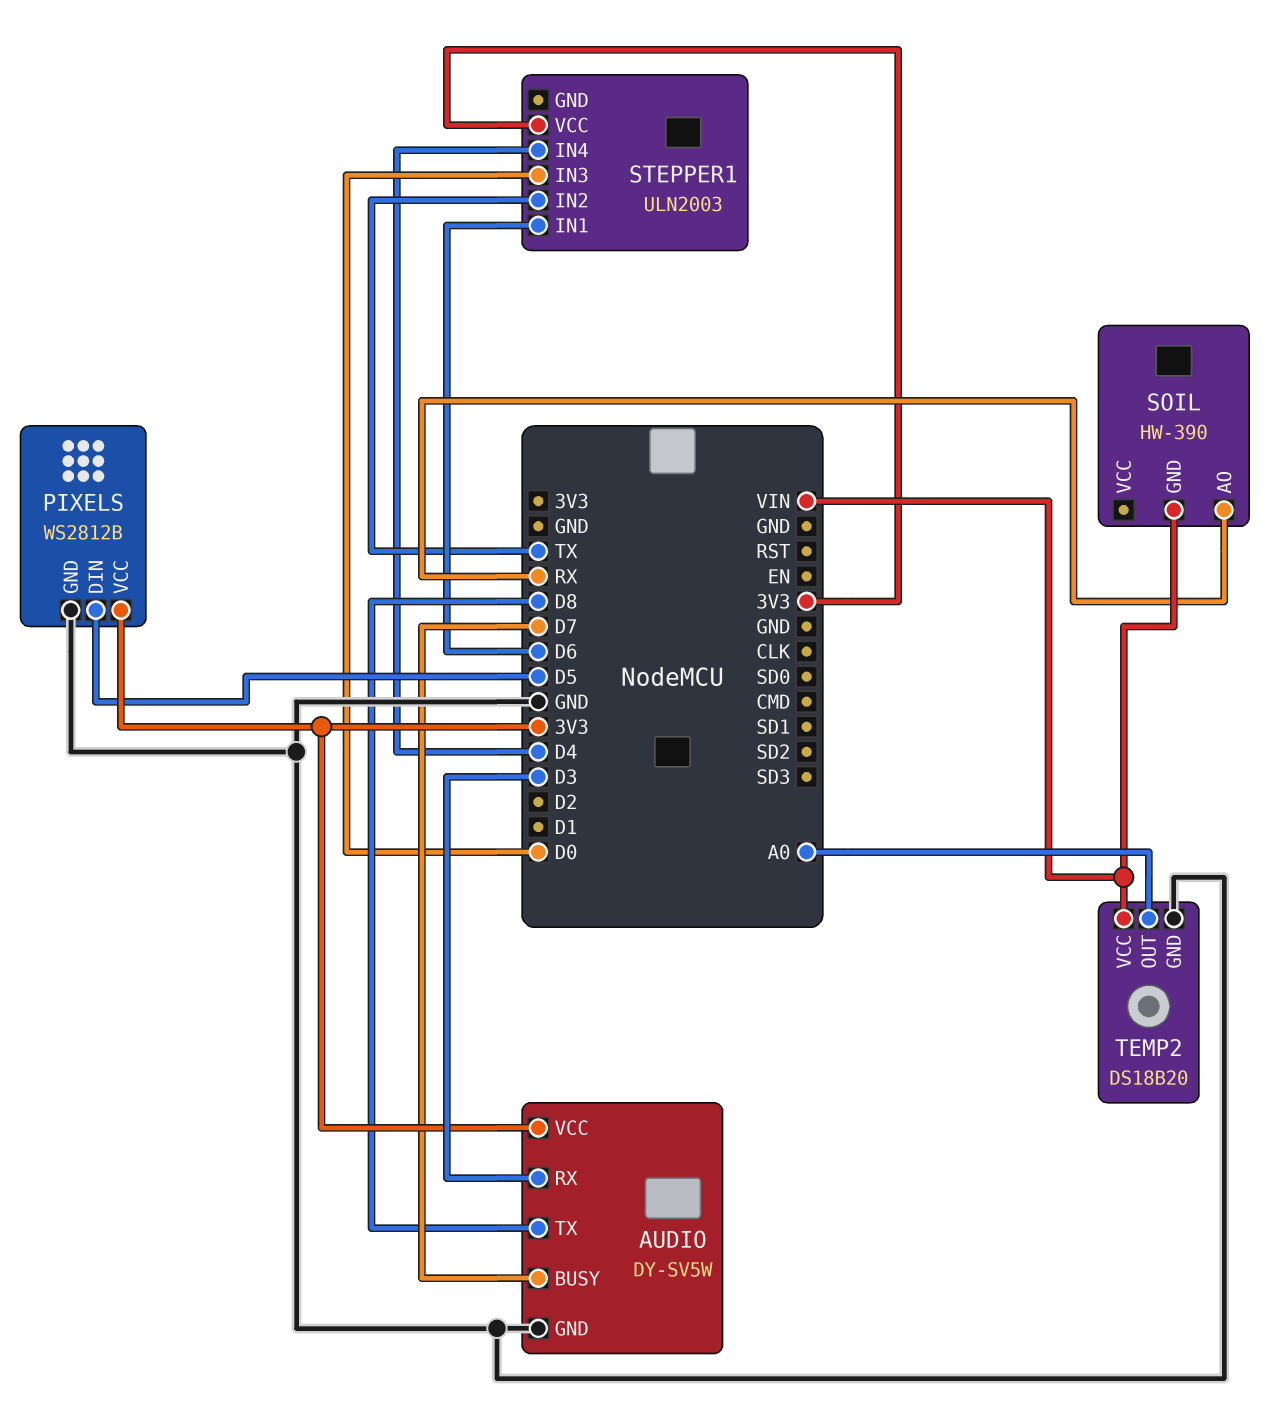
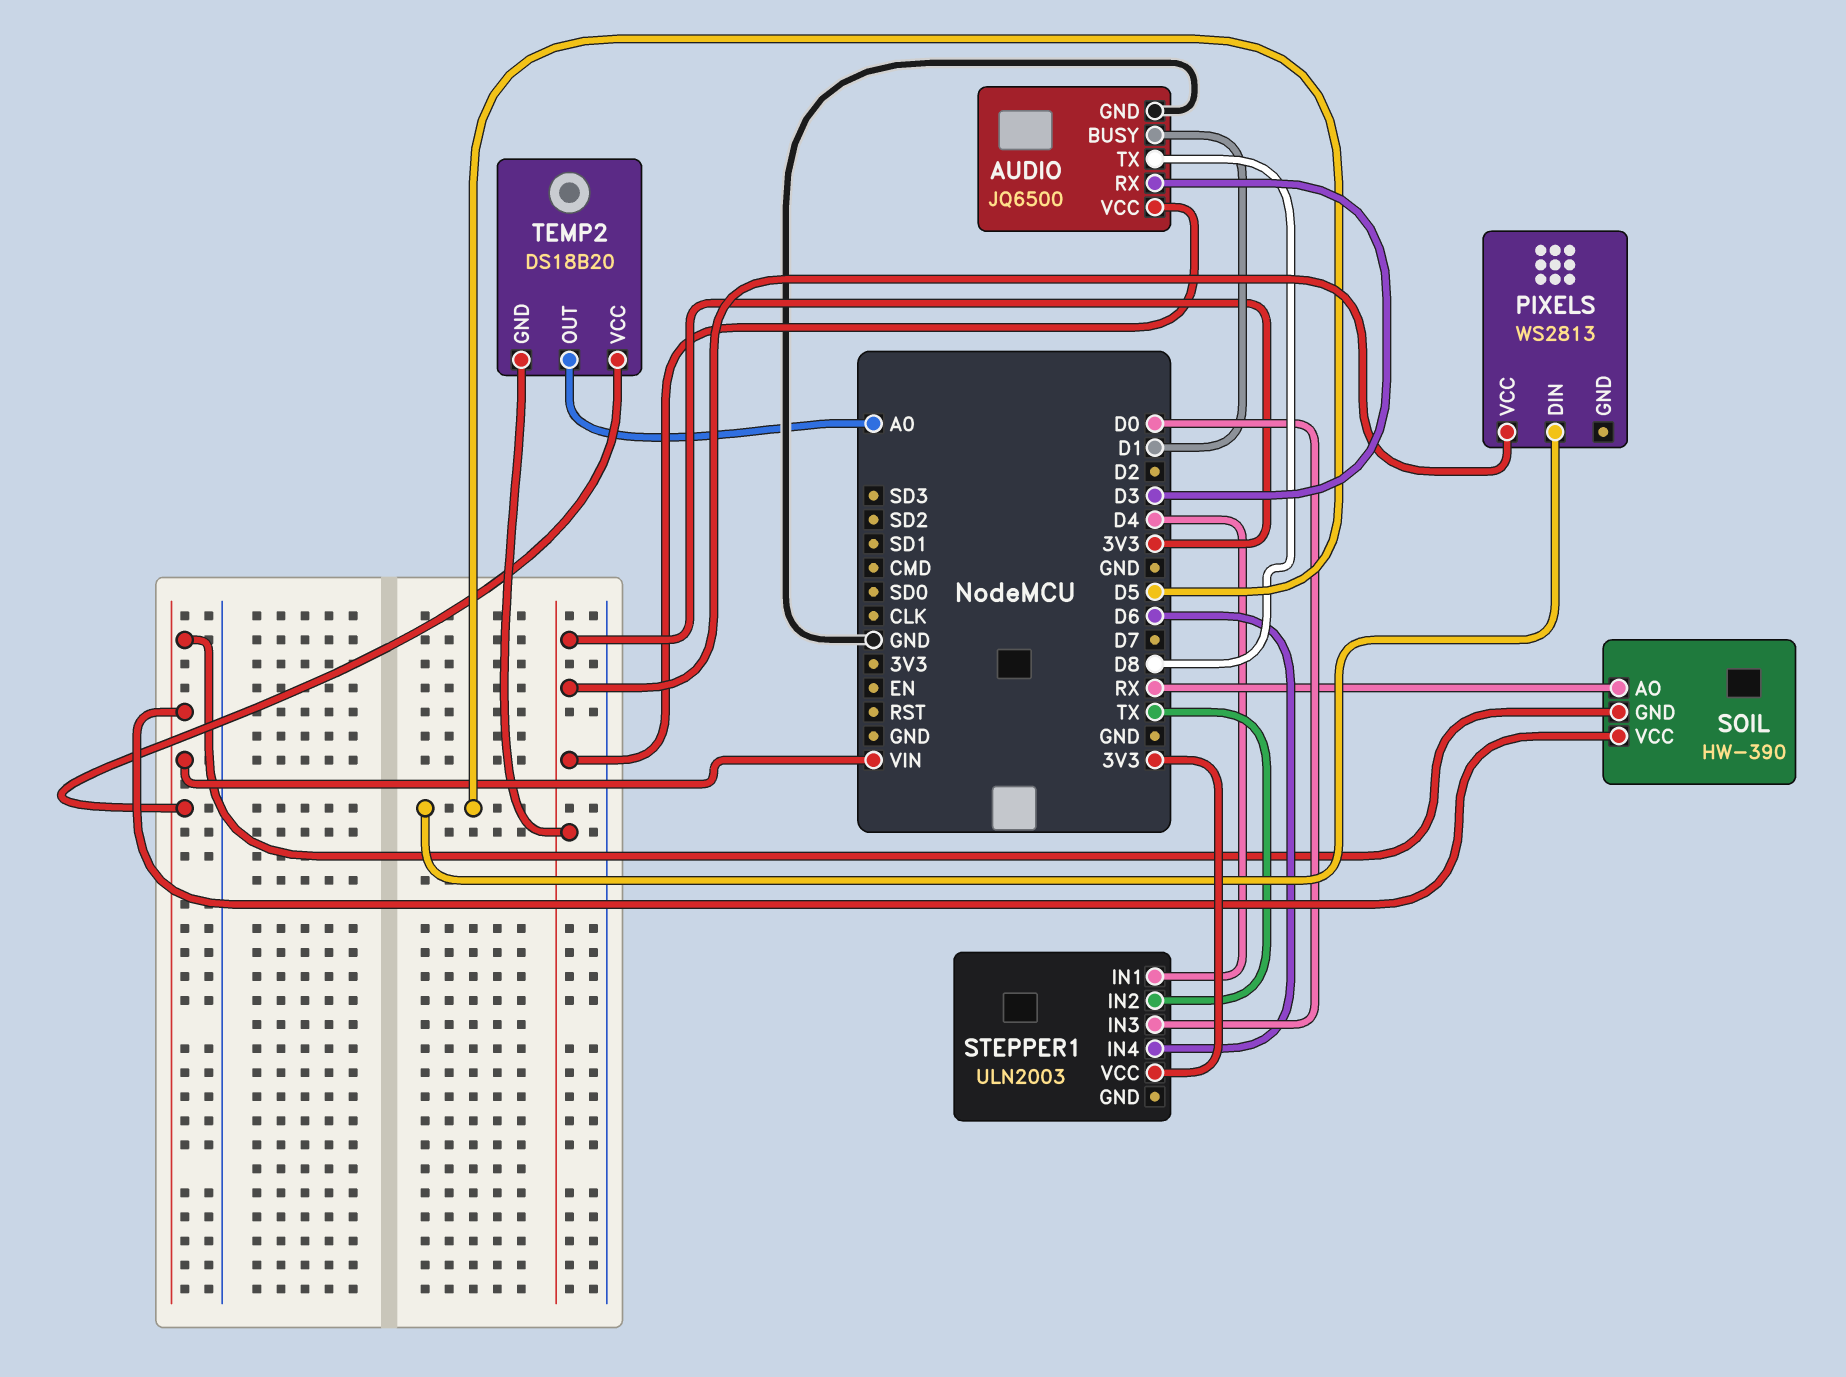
AUDIO: DY-SV5W -> JQ6500
AUDIO pin BUSY: D7 -> D1
PIXELS: WS2812B -> WS2813
PIXELS pin GND: GND -> none
SOIL pin VCC: none -> VIN
STEPPER1 pin IN1: D6 -> D4
STEPPER1 pin IN4: D4 -> D6
TEMP2 pin GND: GND -> 3V3

